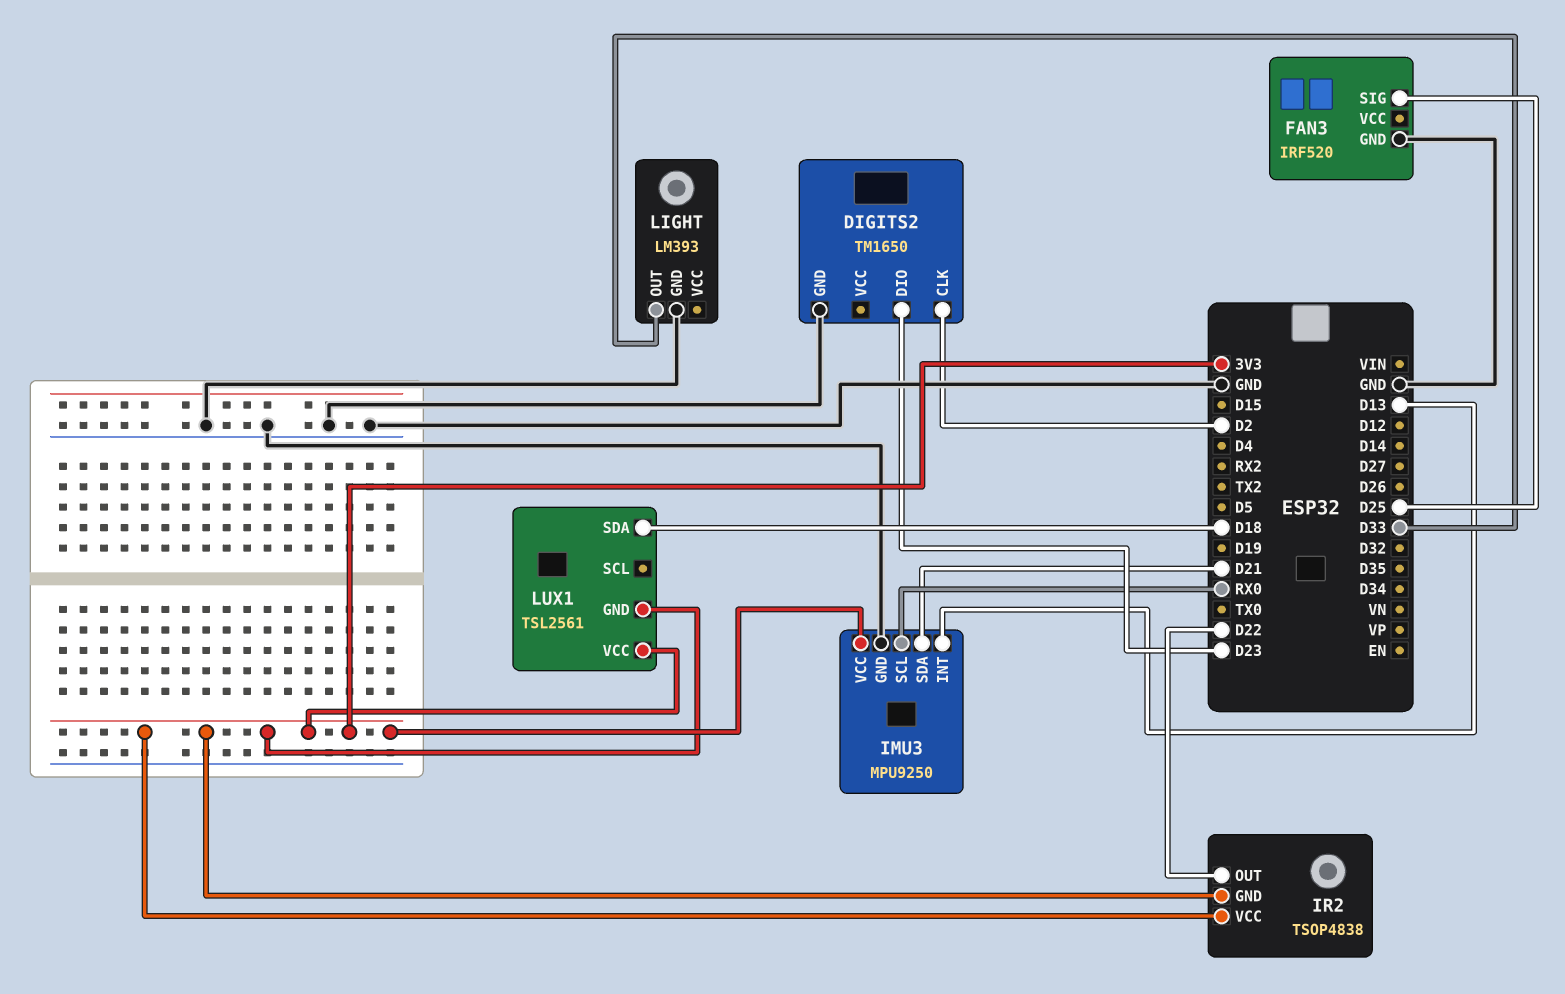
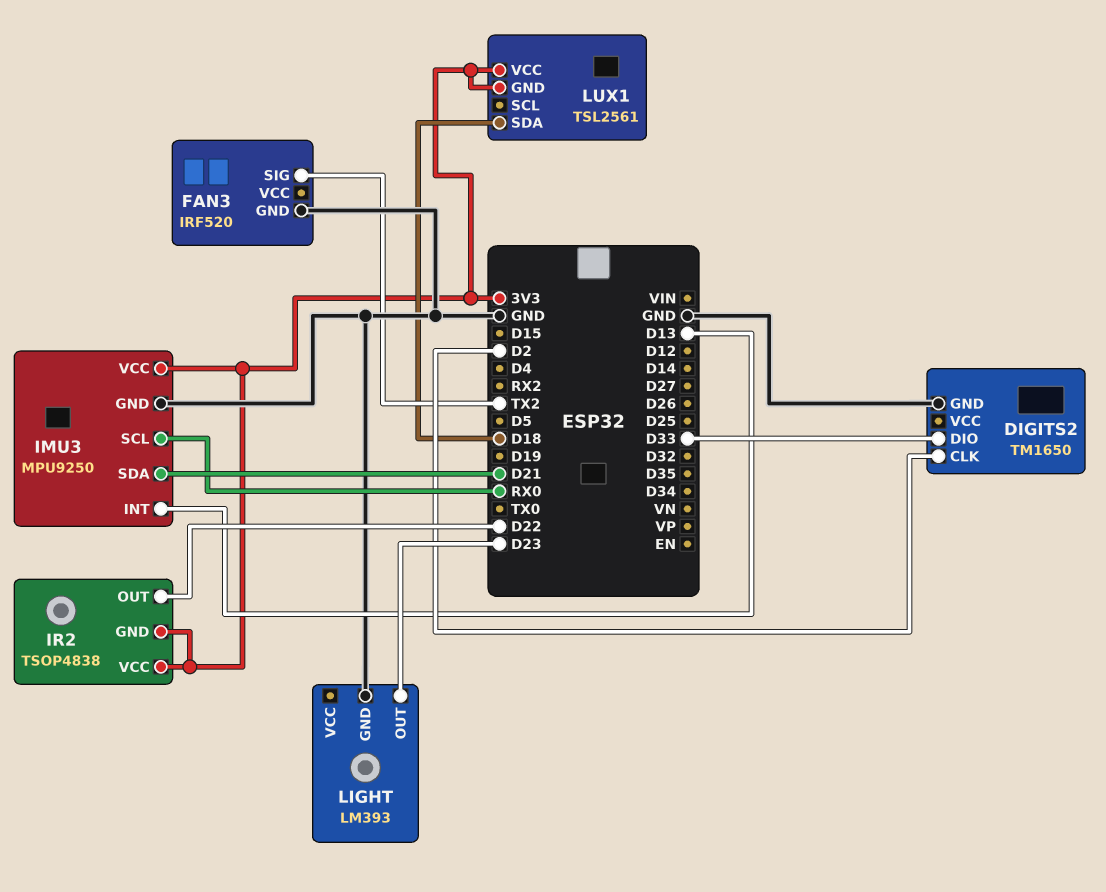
DIGITS2 pin DIO: D23 -> D33
FAN3 pin SIG: D25 -> TX2
LIGHT pin OUT: D33 -> D23

